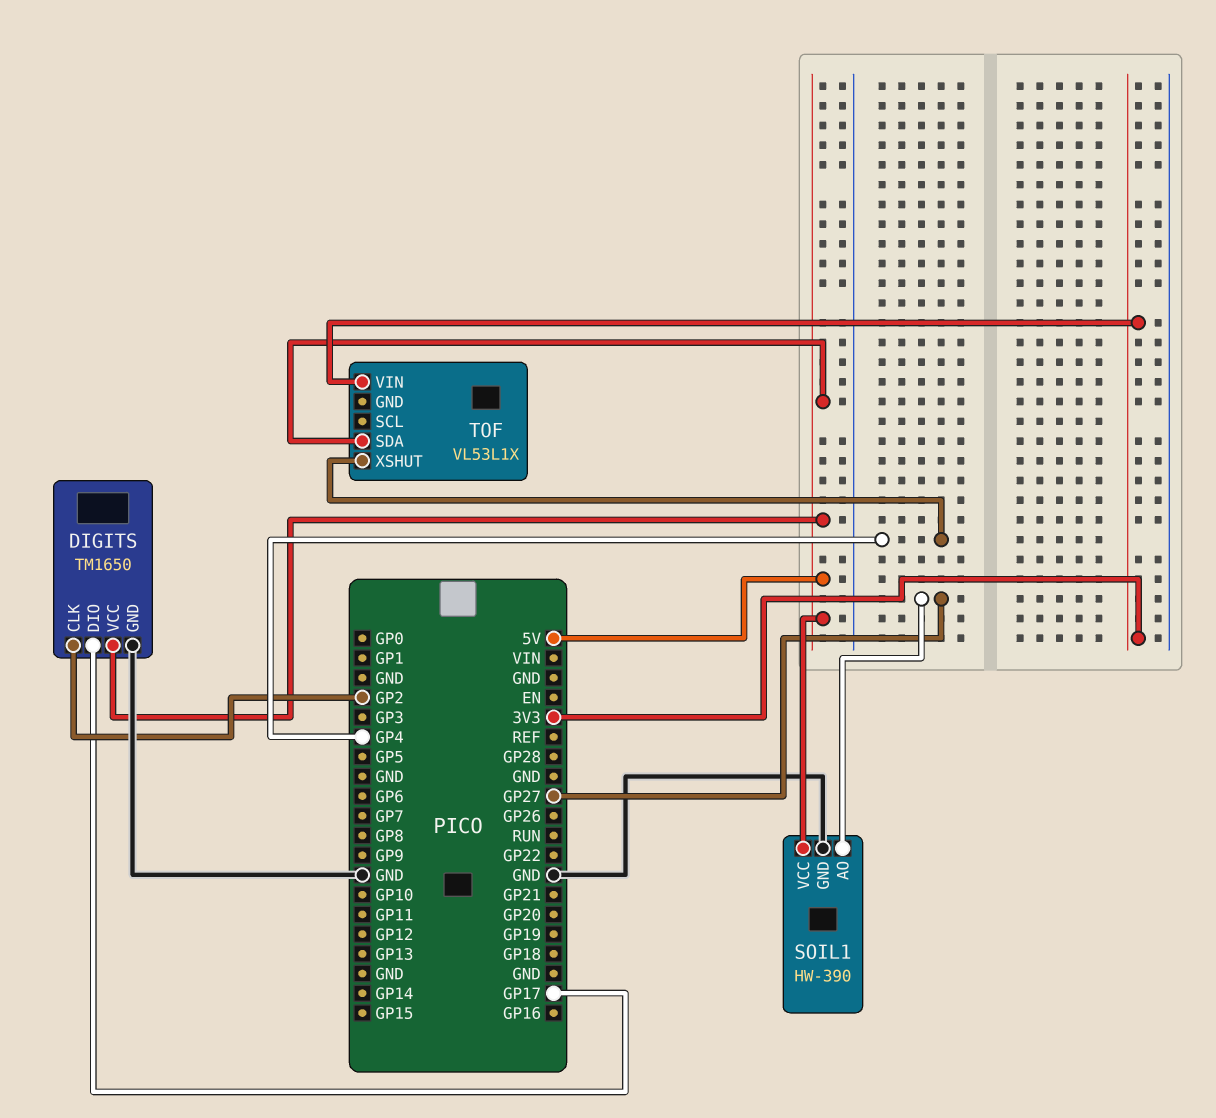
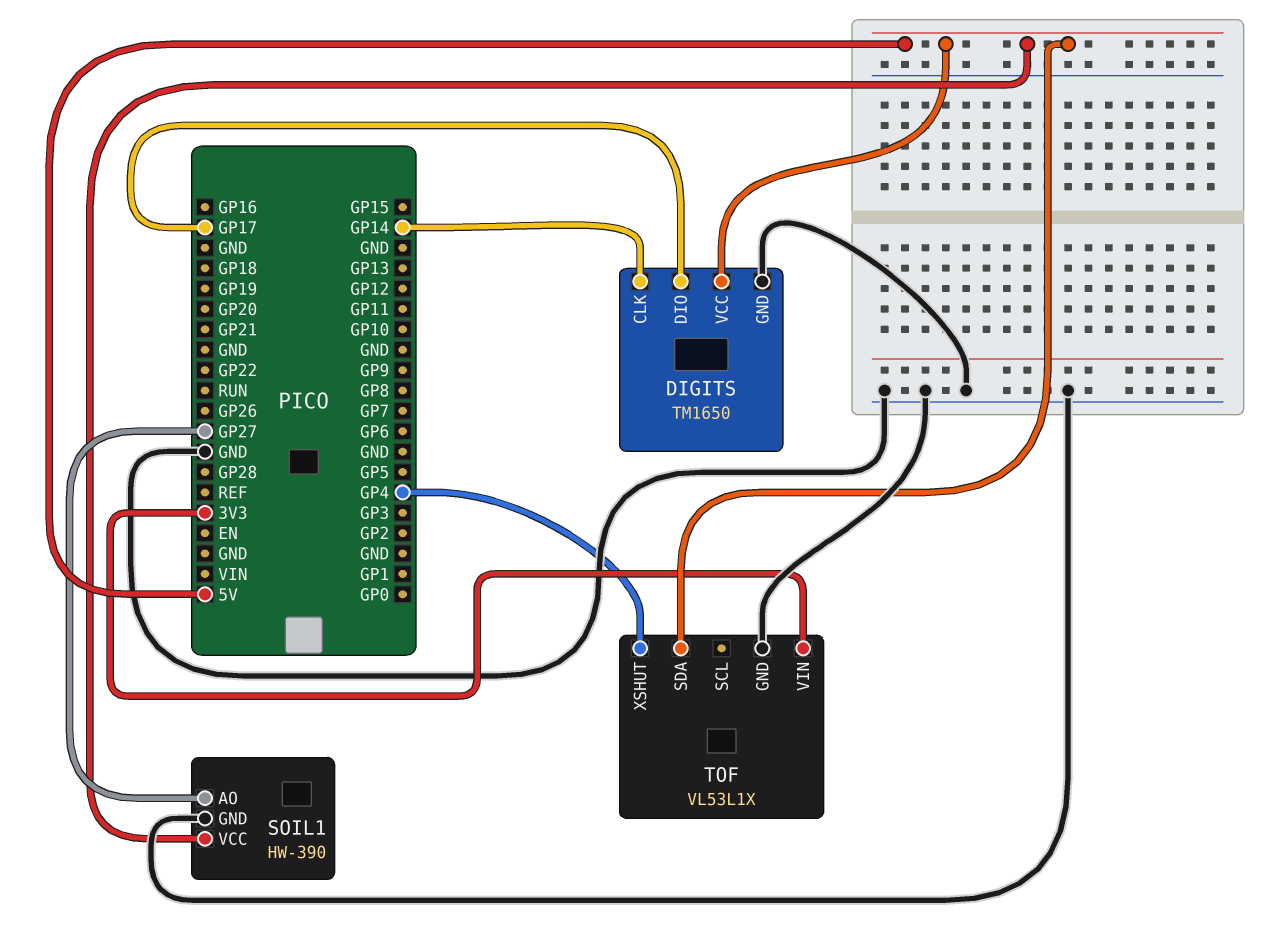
DIGITS pin CLK: GP2 -> GP14
TOF pin GND: none -> GND

